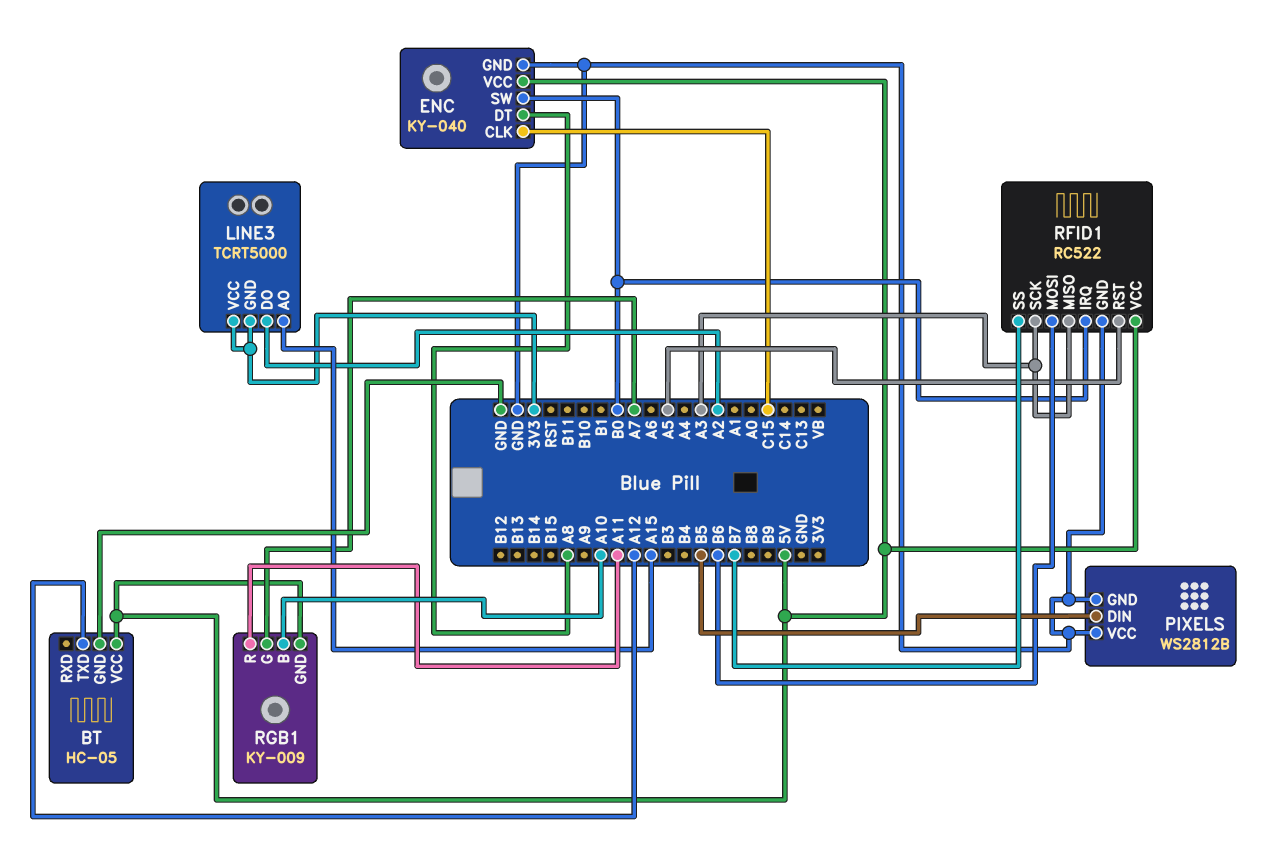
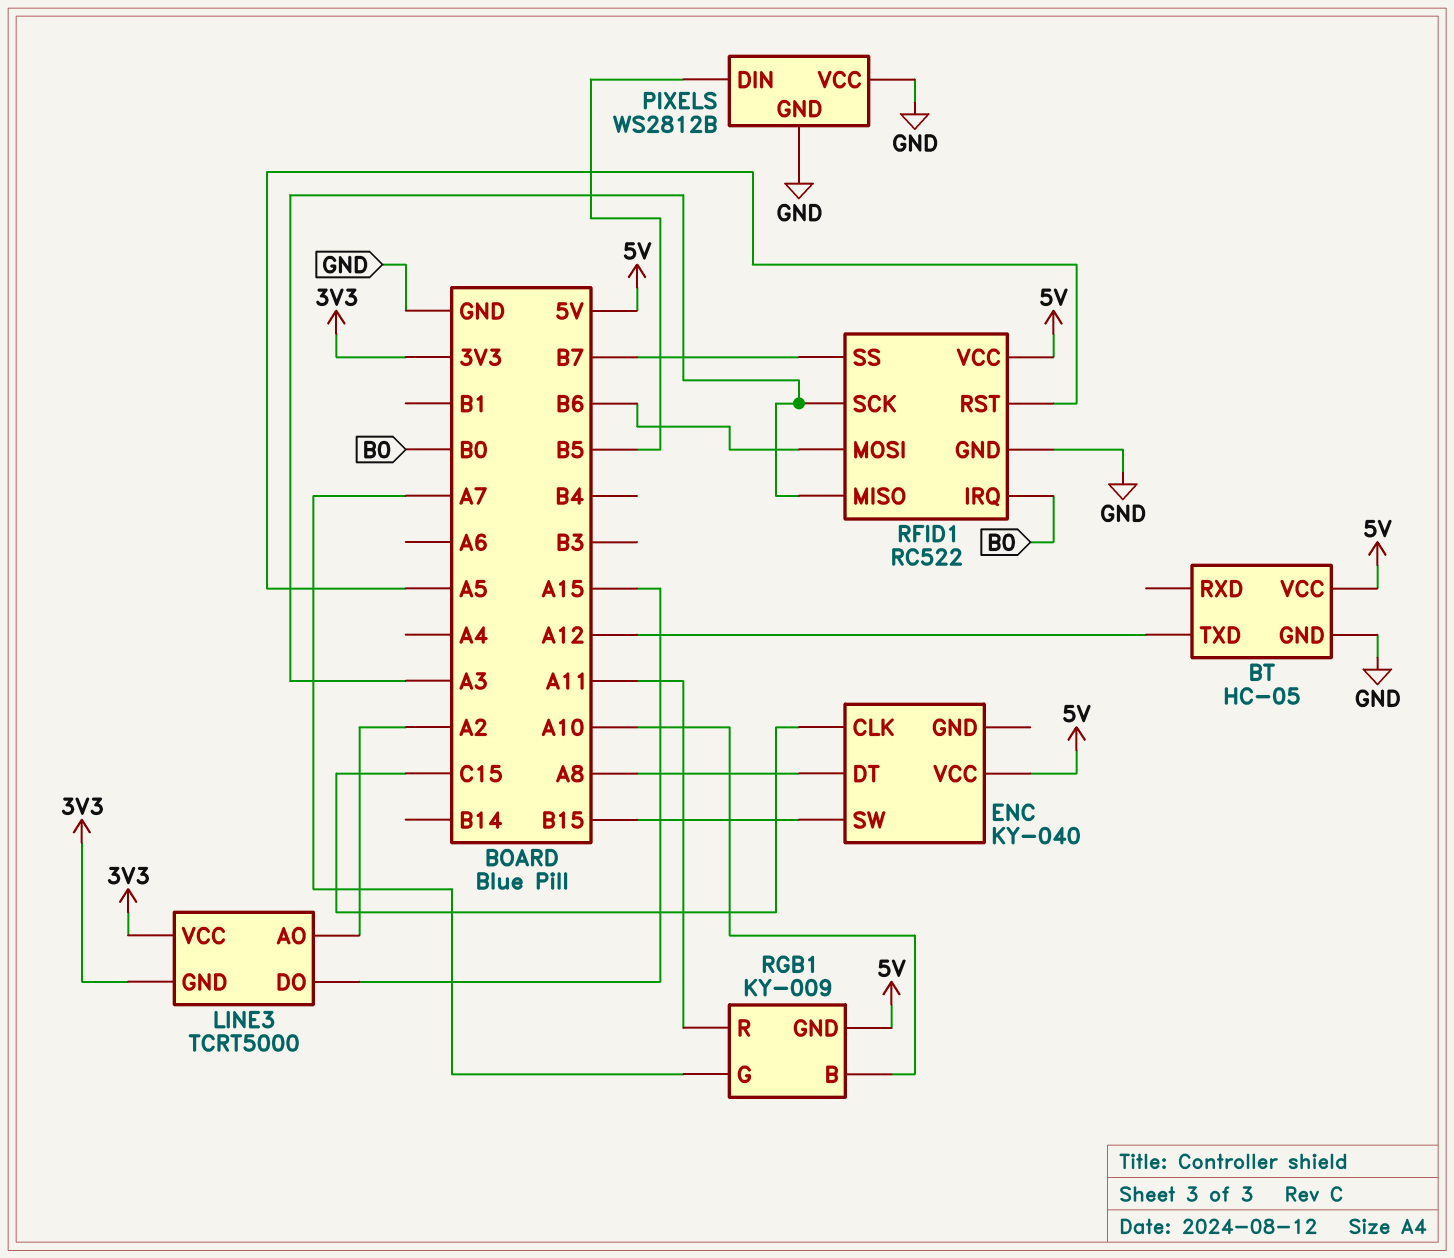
ENC pin GND: GND -> none
ENC pin SW: B0 -> B15
LINE3 pin AO: A15 -> A2
LINE3 pin DO: A2 -> A15

